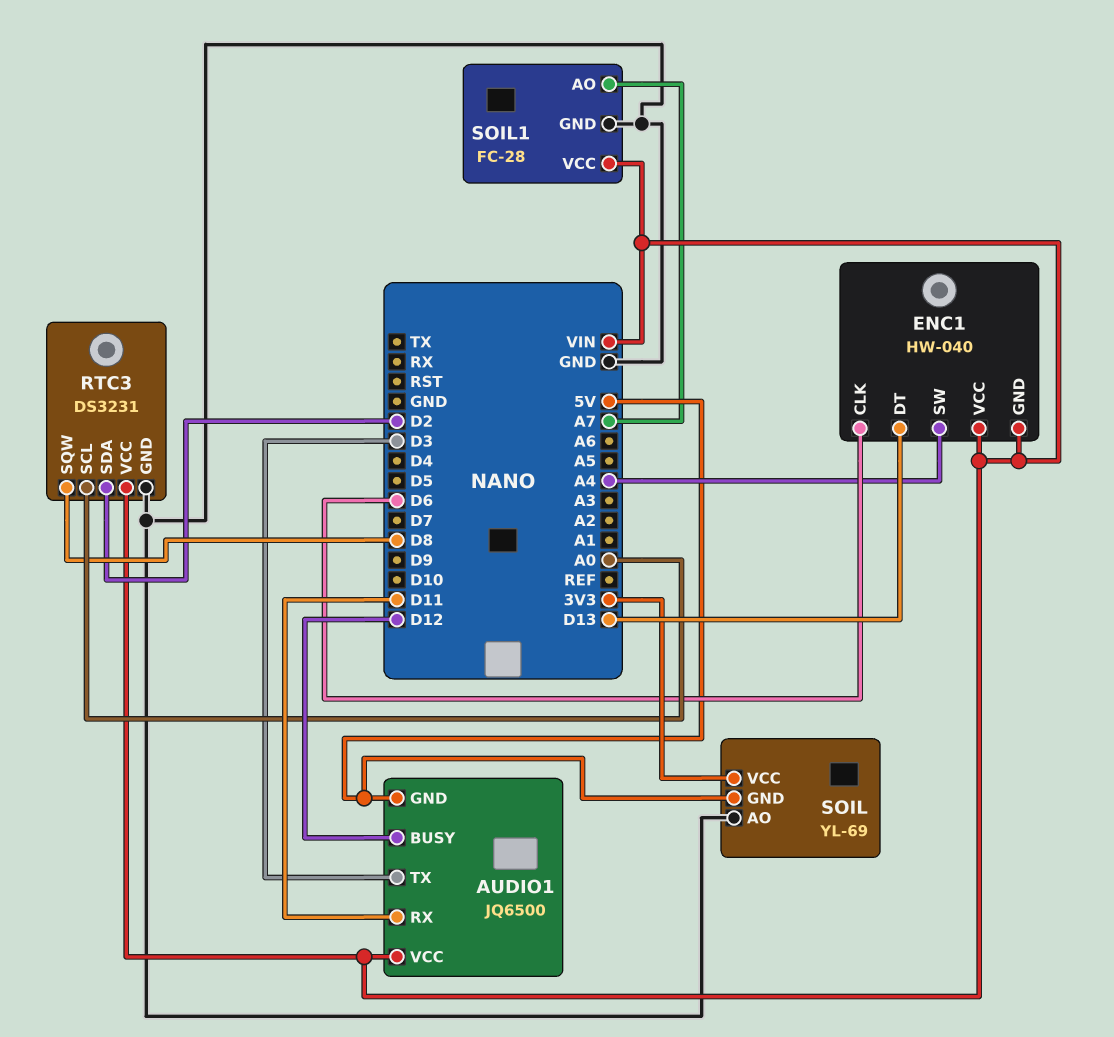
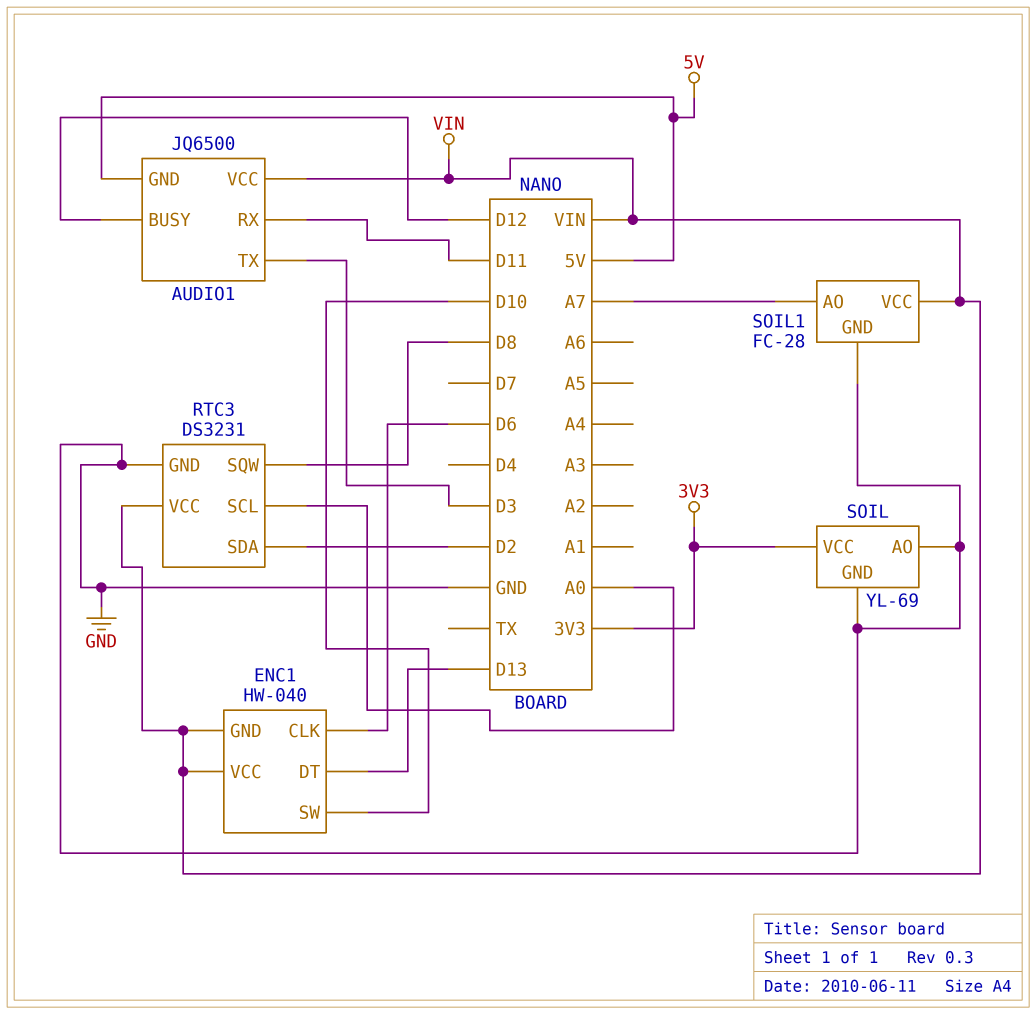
ENC1 pin SW: A4 -> D10
SOIL pin GND: 5V -> GND

